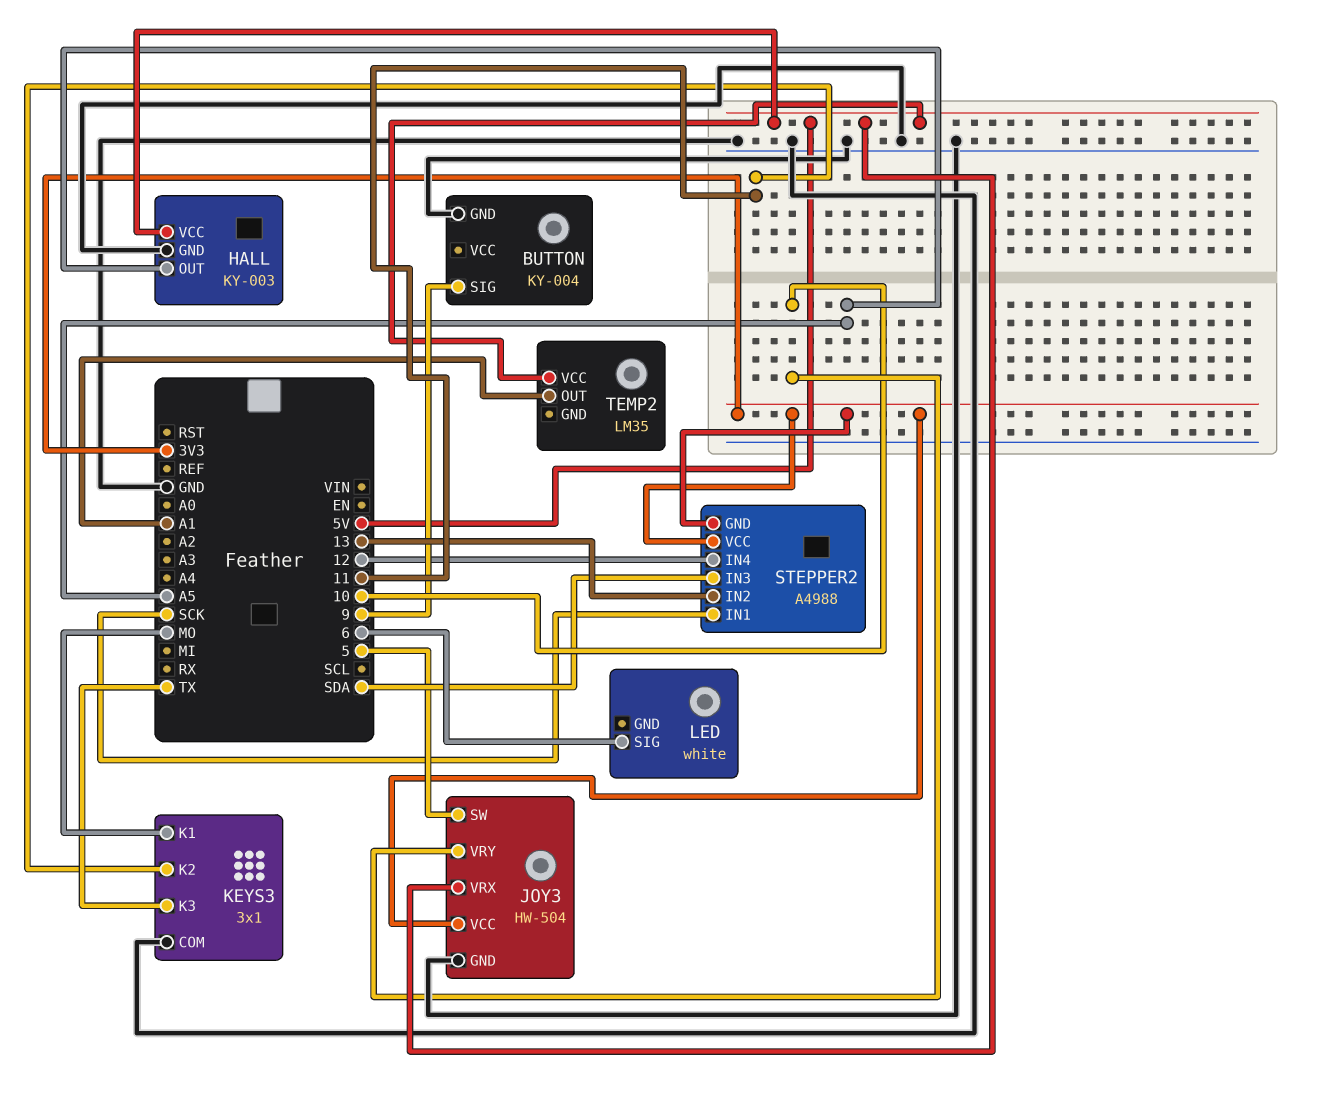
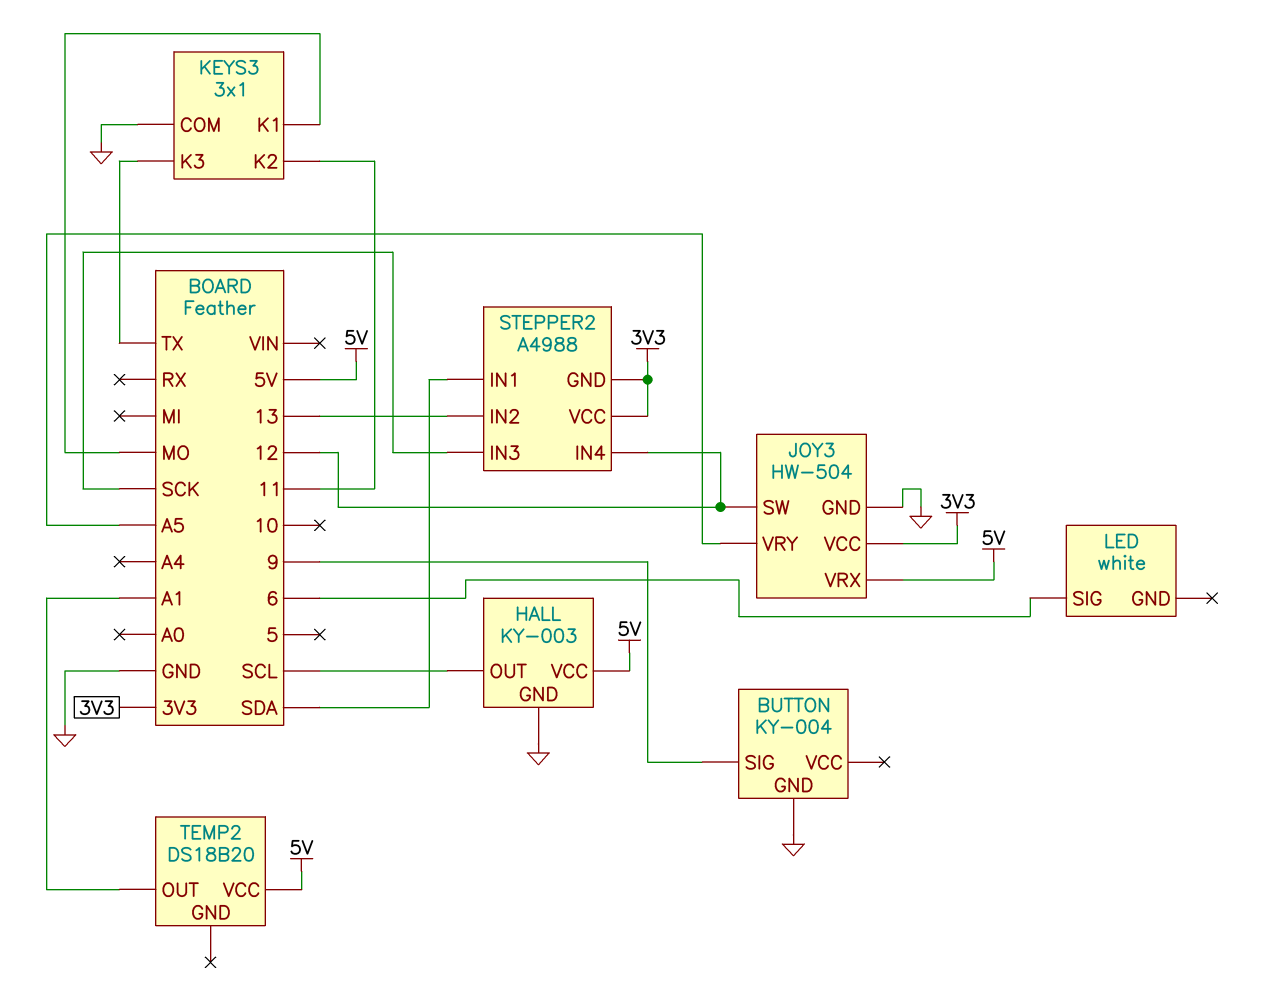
HALL pin OUT: A5 -> SCL
JOY3 pin SW: 5 -> 12
JOY3 pin VRY: 10 -> A5
STEPPER2 pin IN1: SCK -> SDA
STEPPER2 pin IN3: SDA -> SCK
TEMP2: LM35 -> DS18B20

